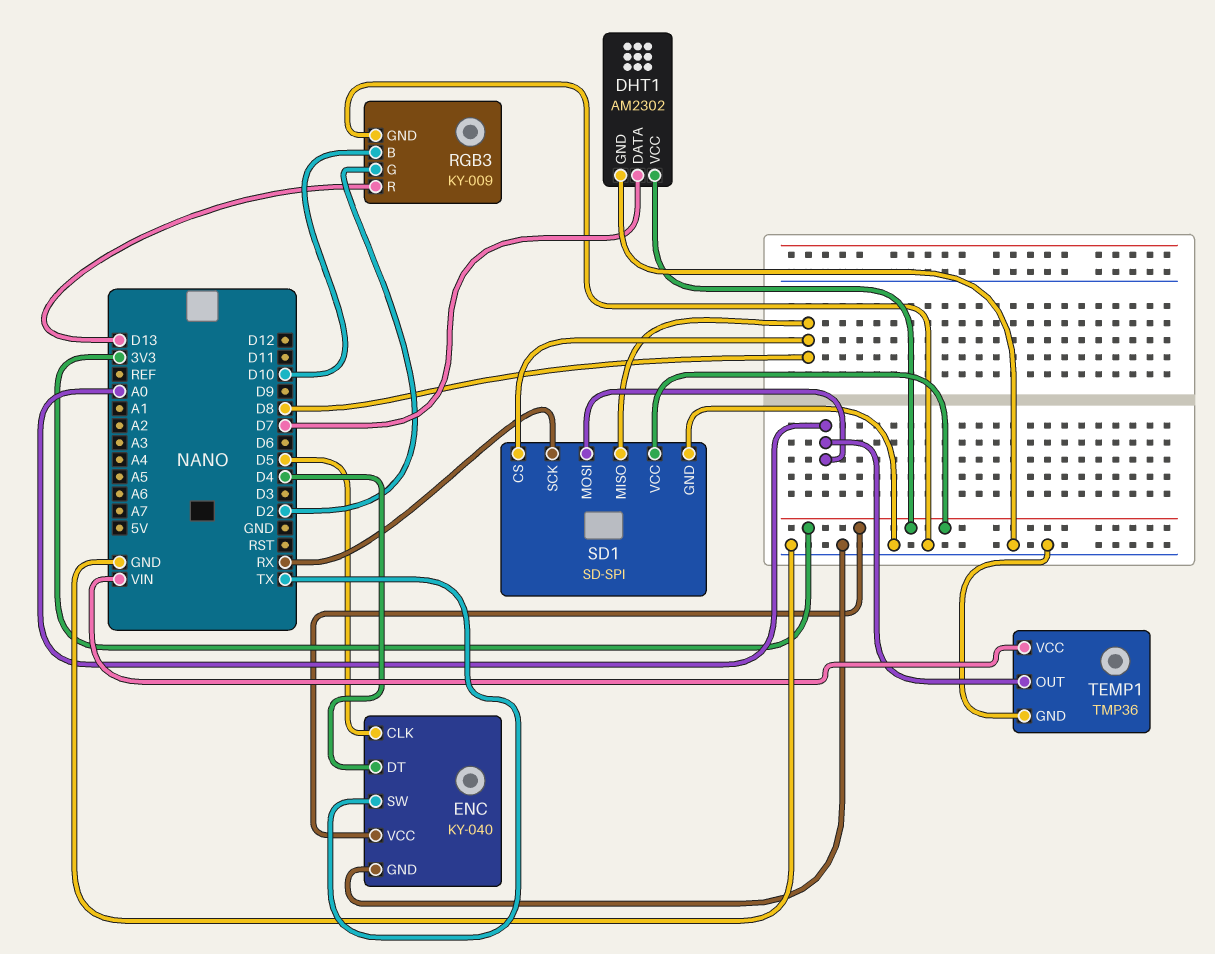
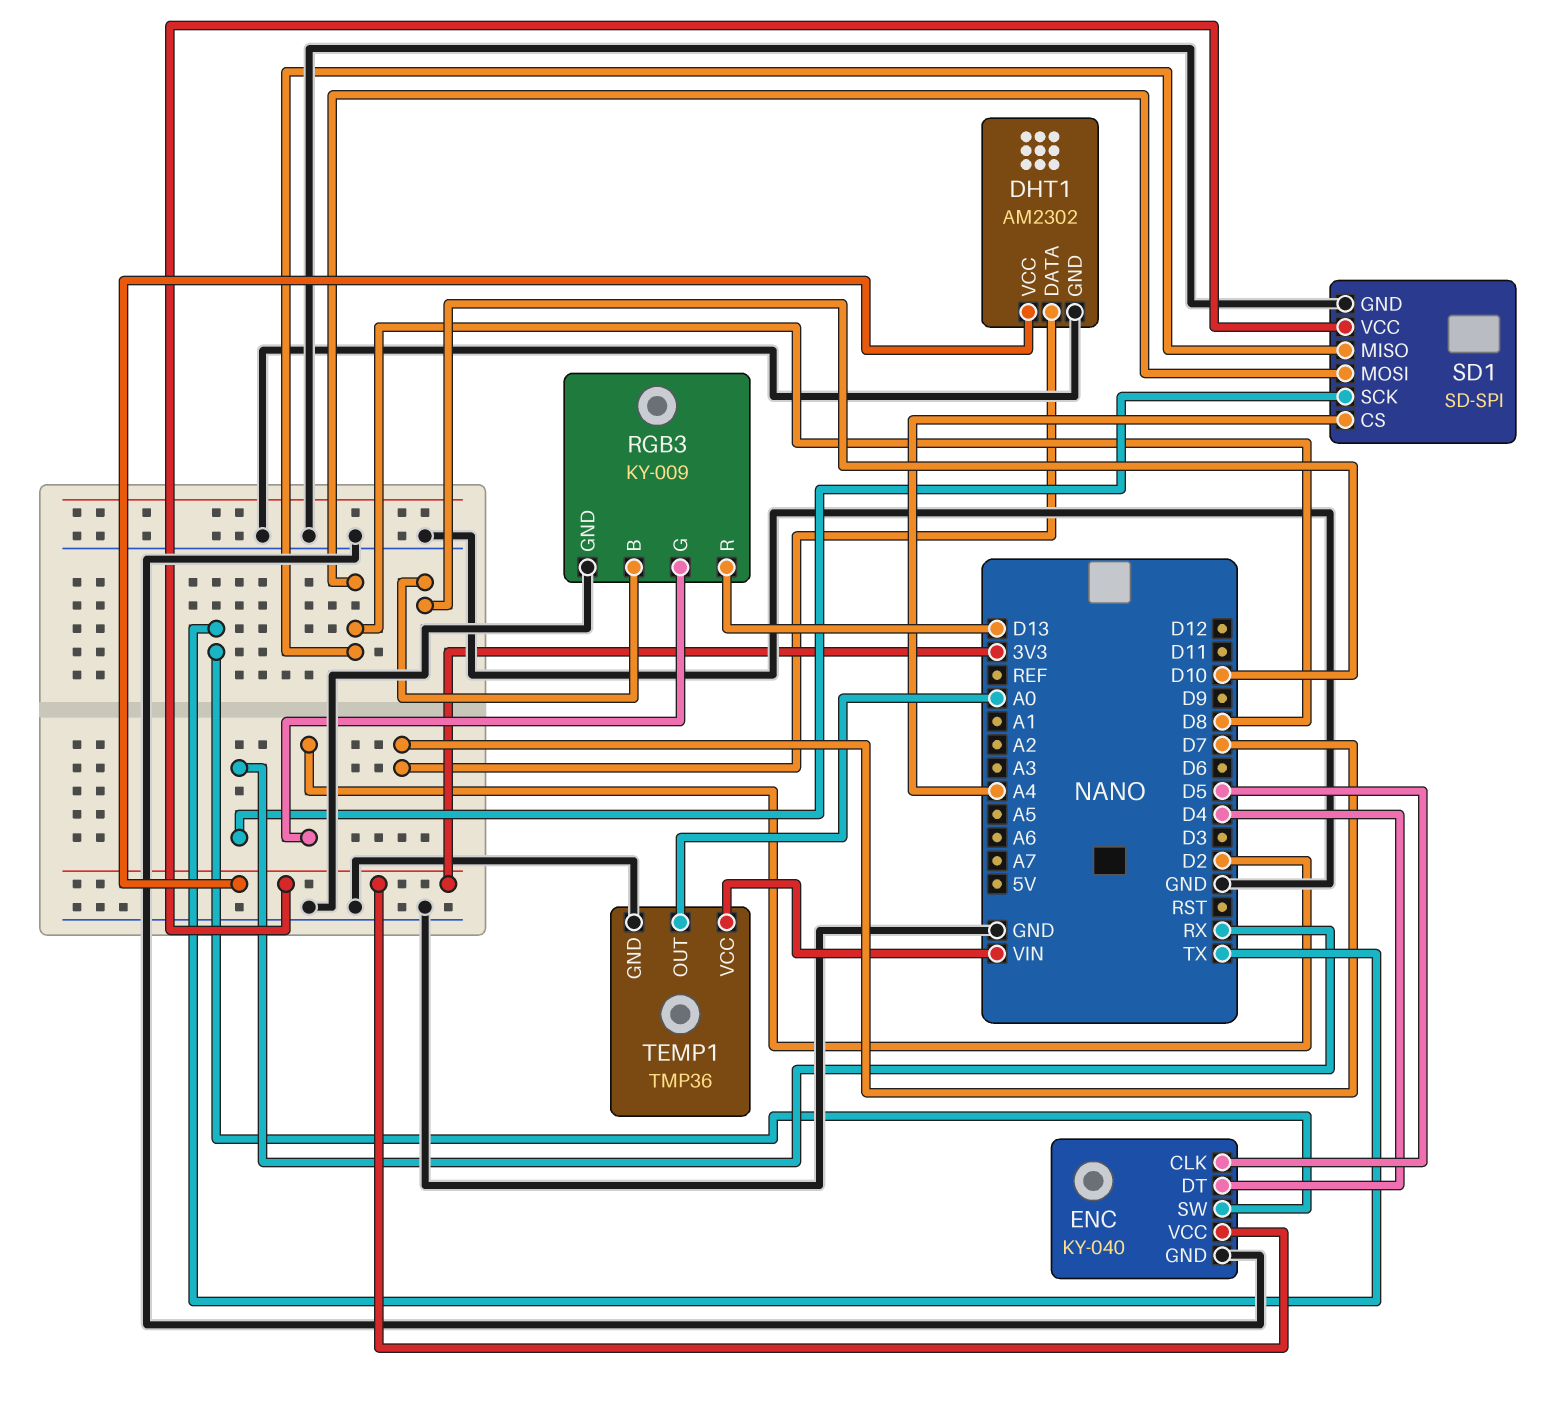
SD1 pin CS: D8 -> A4
SD1 pin MOSI: A0 -> D8

